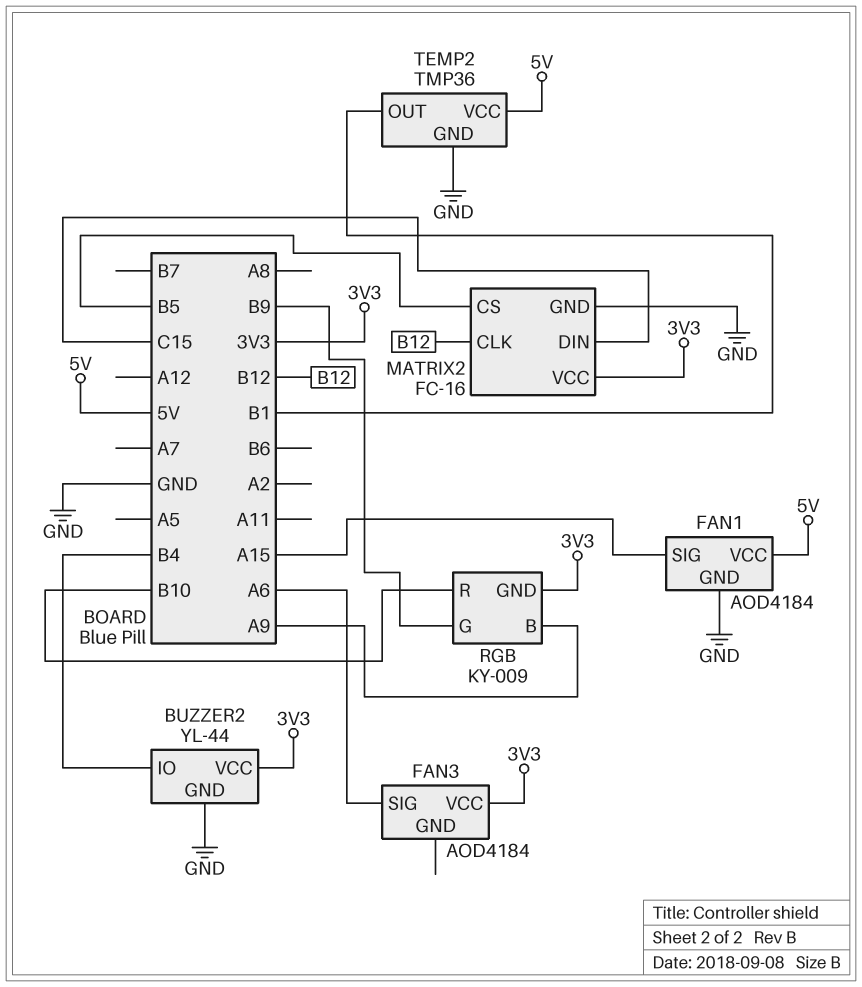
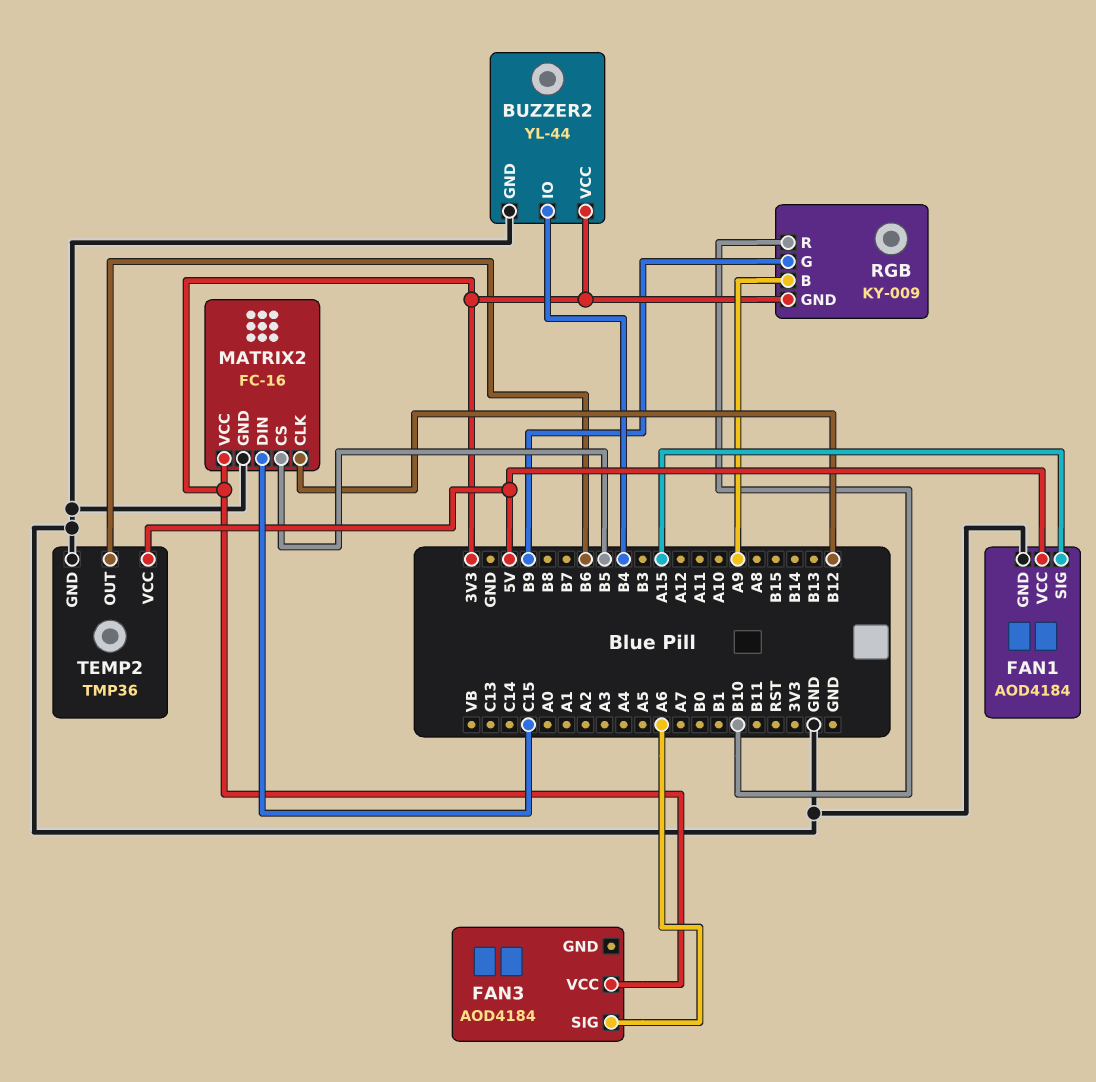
TEMP2 pin OUT: B1 -> B6

